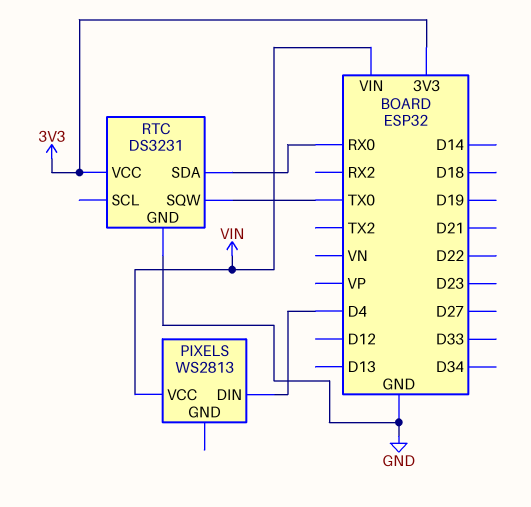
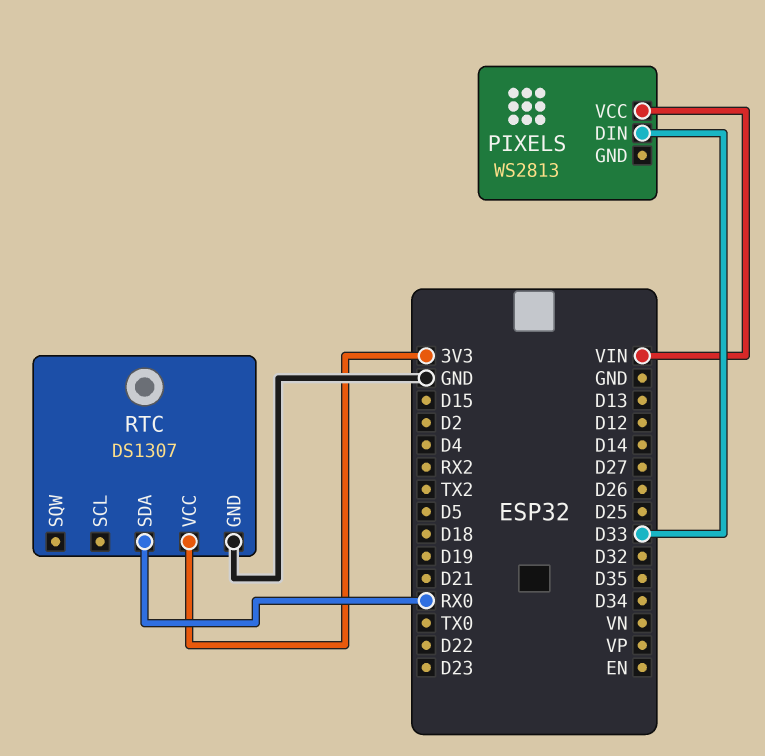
PIXELS pin DIN: D4 -> D33
RTC: DS3231 -> DS1307
RTC pin SQW: TX0 -> none

